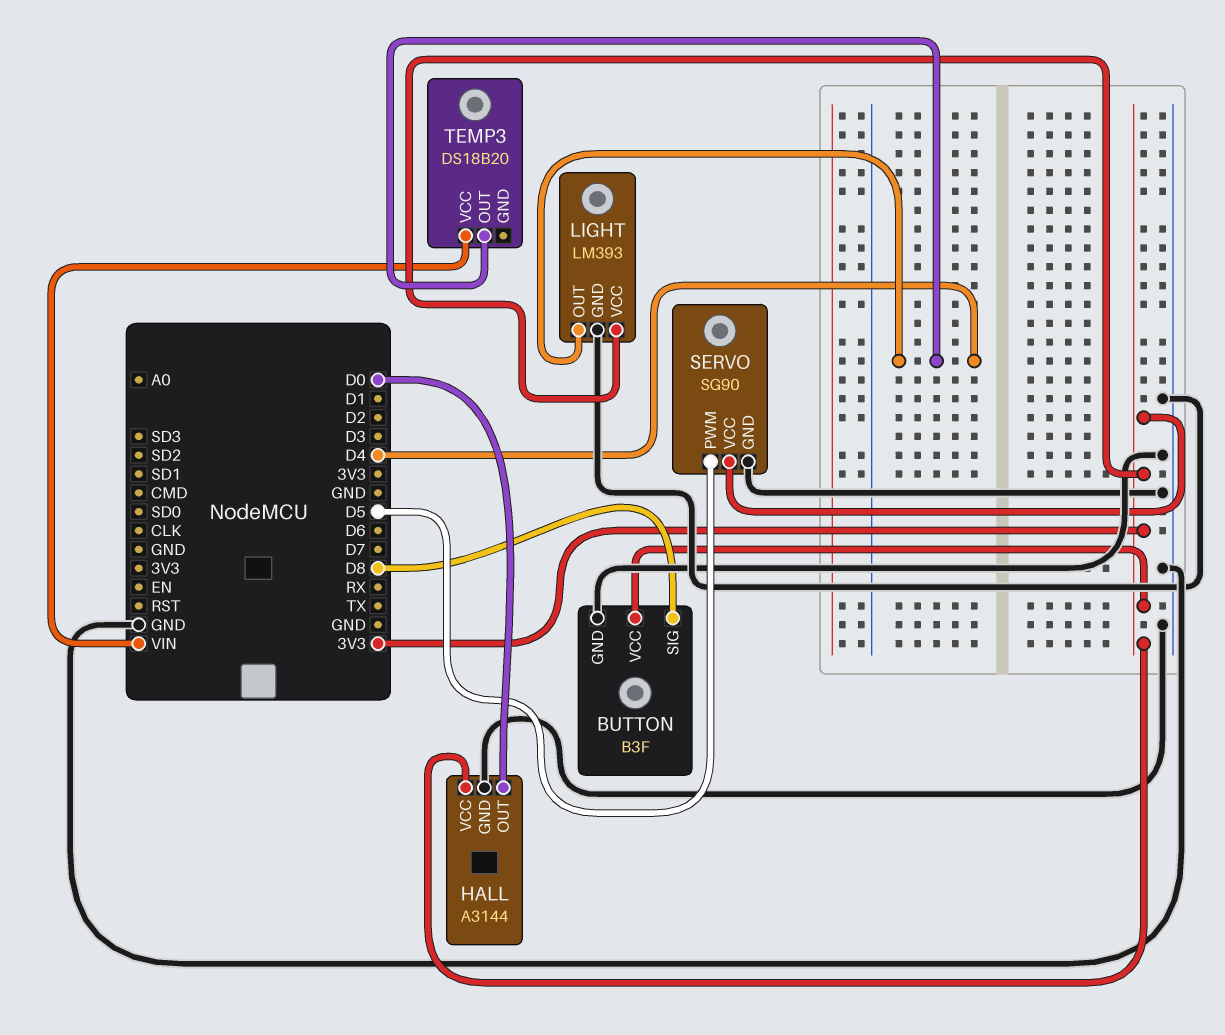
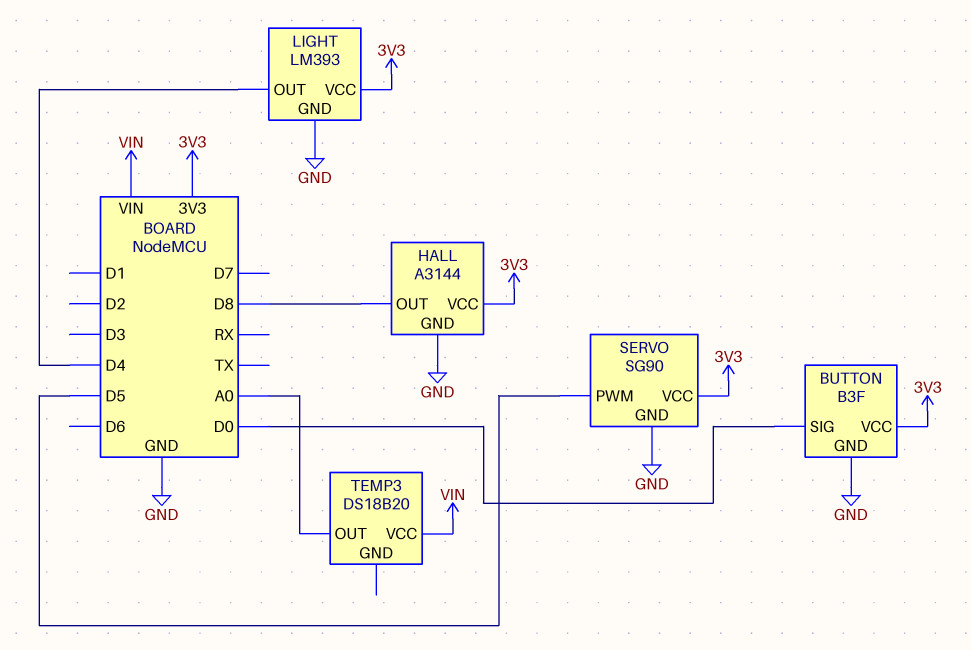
BUTTON pin SIG: D8 -> D0
HALL pin OUT: D0 -> D8
TEMP3 pin OUT: D4 -> A0

